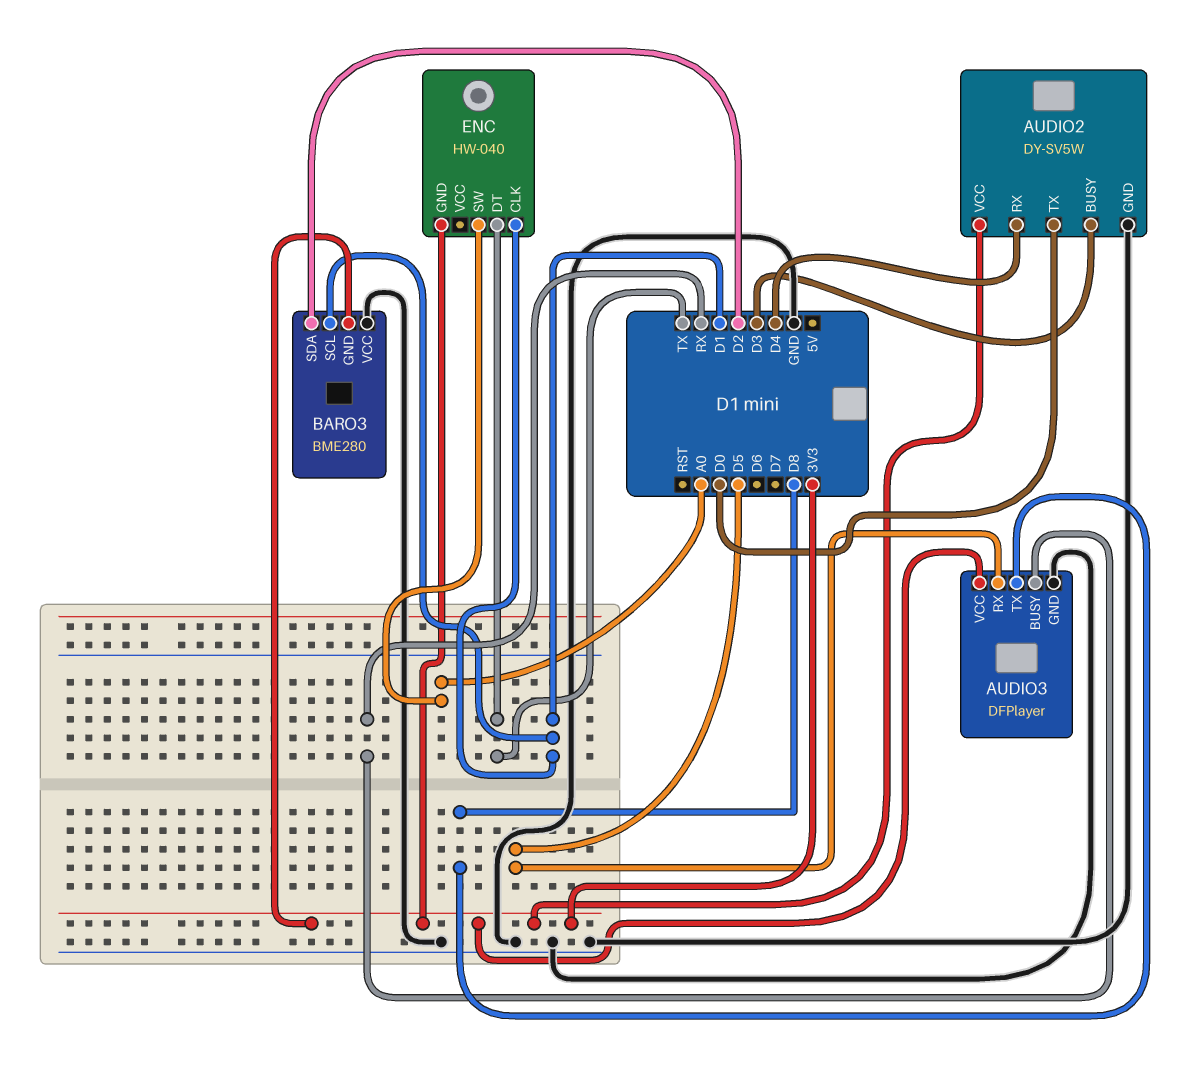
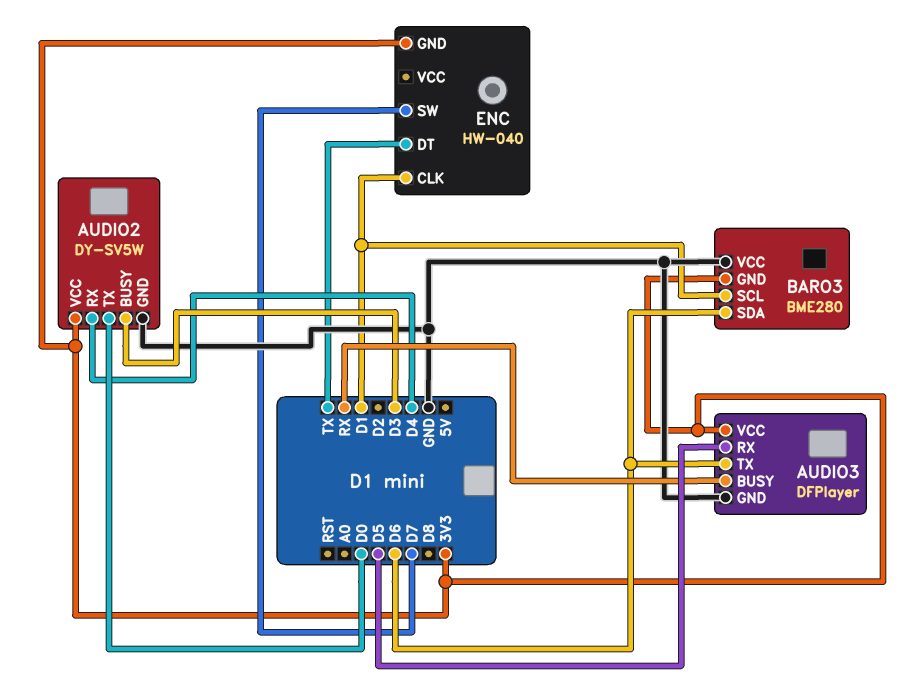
AUDIO3 pin TX: D8 -> D6
BARO3 pin SDA: D2 -> D6
ENC pin SW: A0 -> D7

